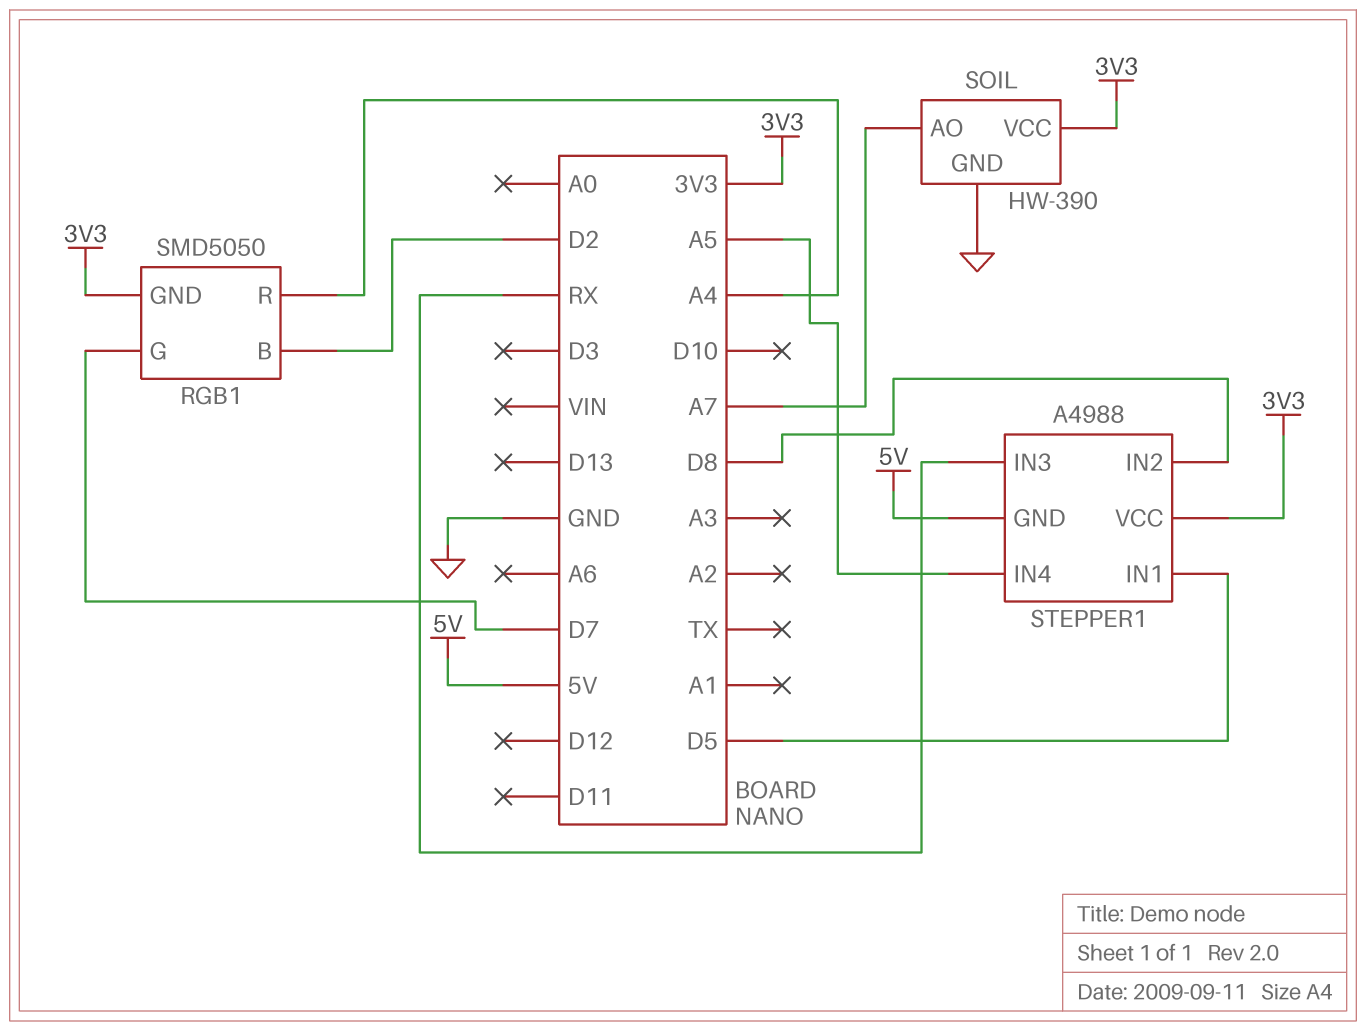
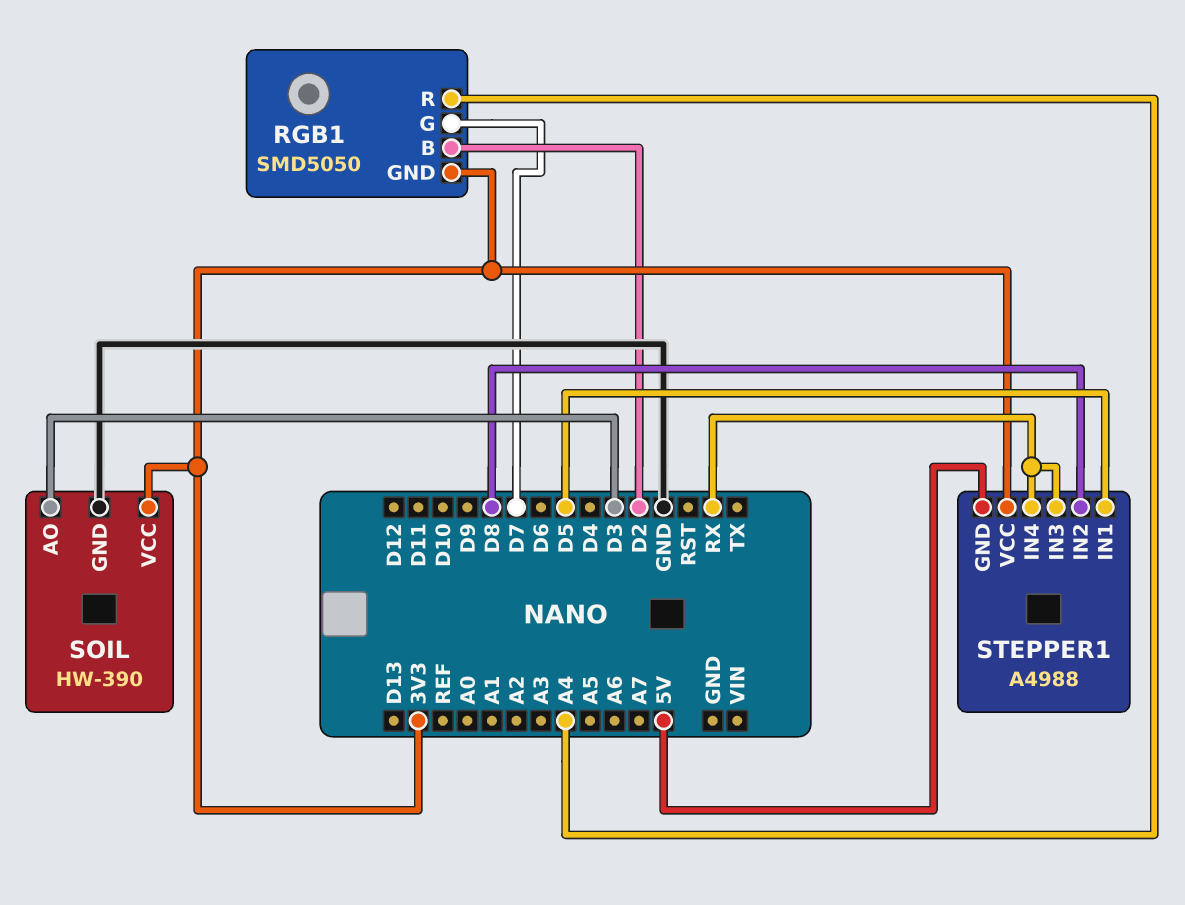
SOIL pin AO: A7 -> D3
STEPPER1 pin IN4: A5 -> RX

